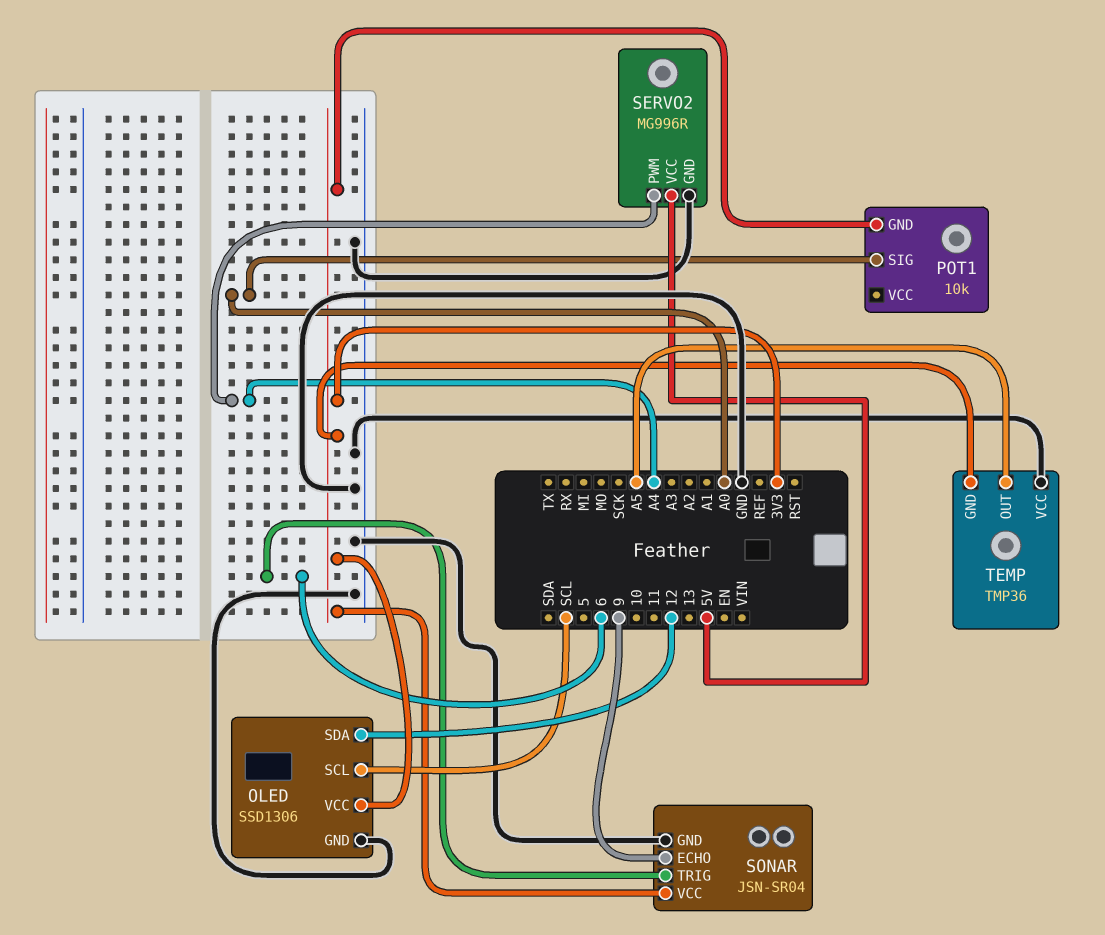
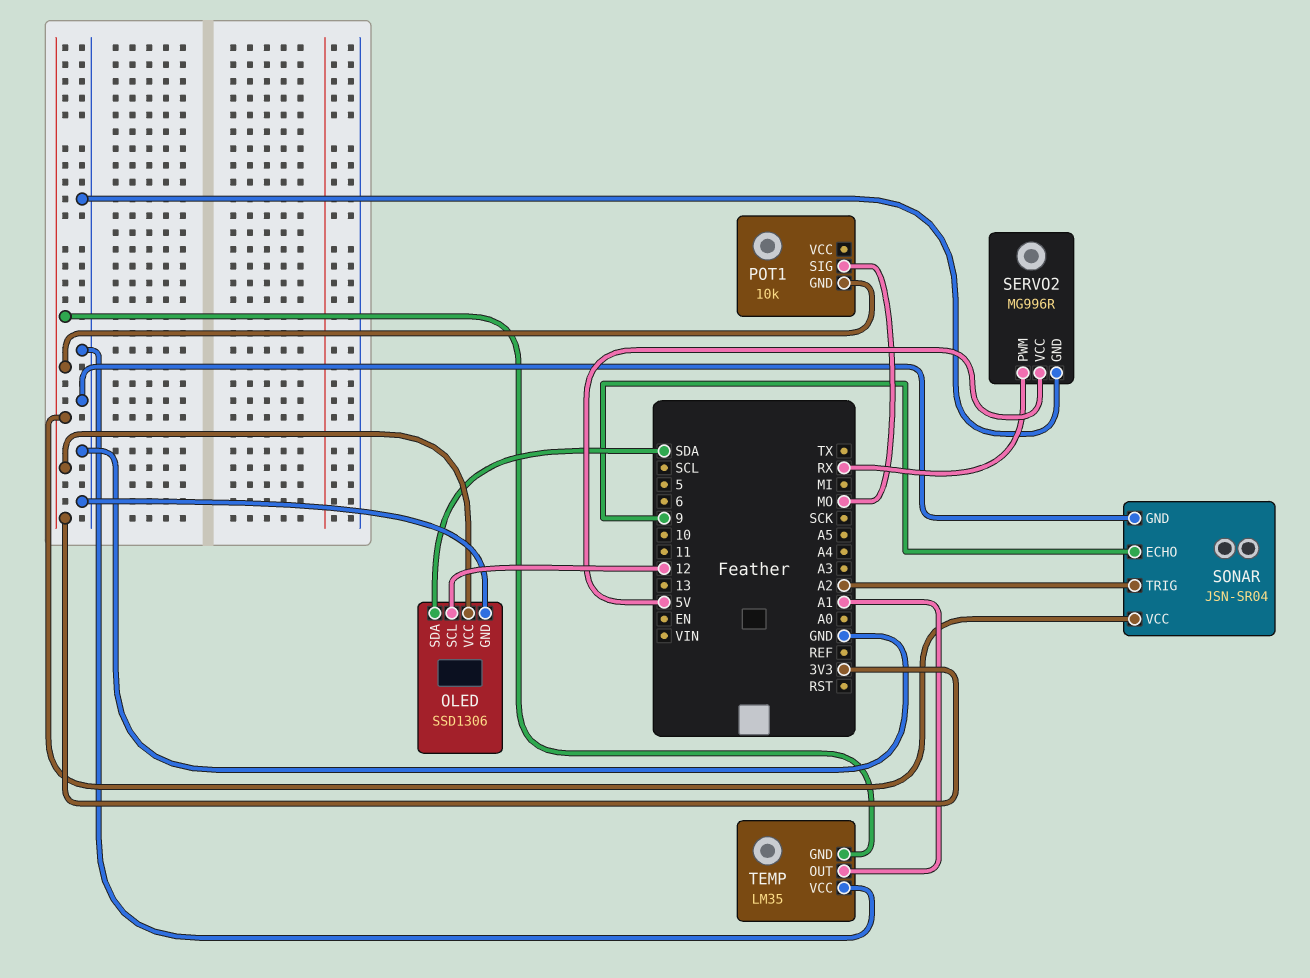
OLED pin SCL: SCL -> 12
OLED pin SDA: 12 -> SDA
POT1 pin SIG: A0 -> MO
SERVO2 pin PWM: A4 -> RX
SONAR pin TRIG: 6 -> A2
TEMP: TMP36 -> LM35
TEMP pin OUT: A5 -> A1

